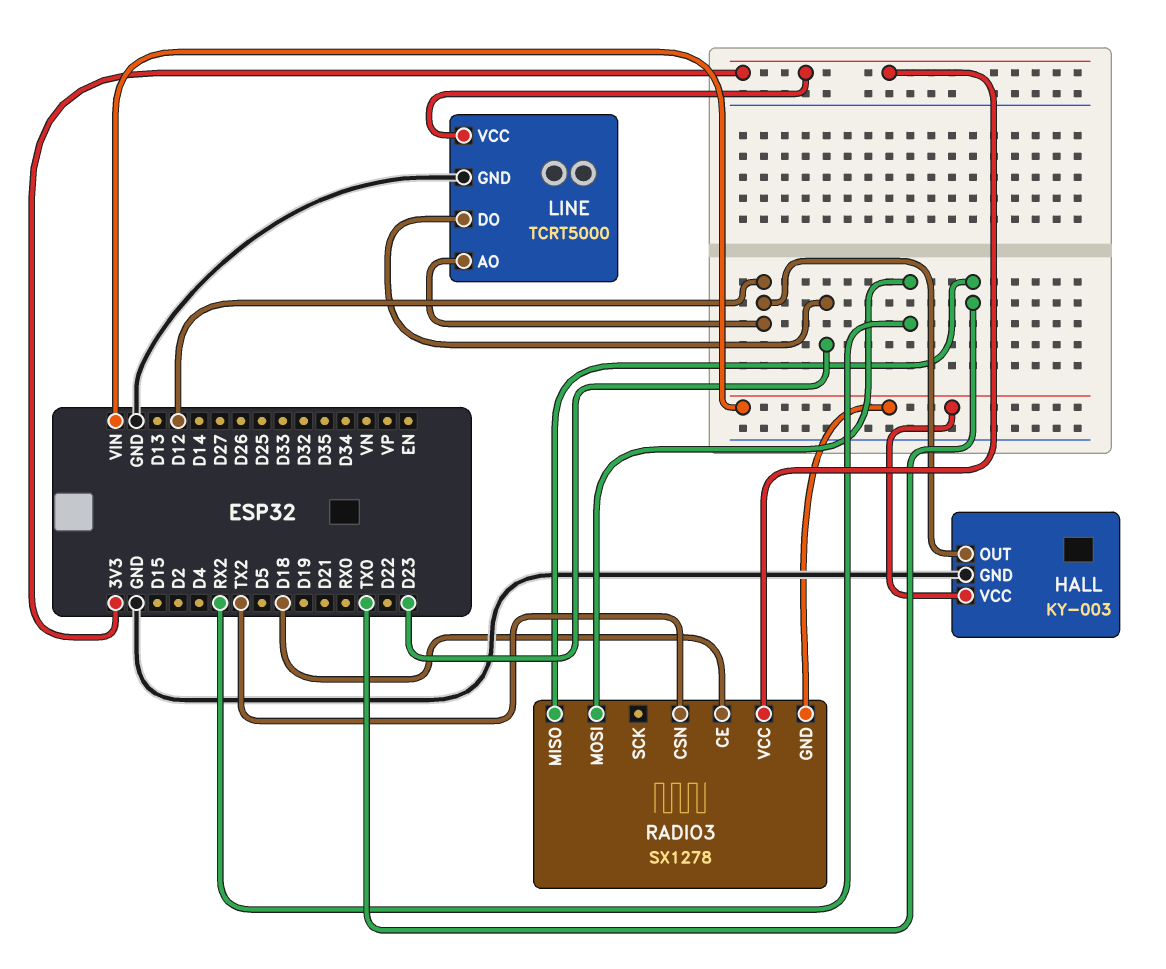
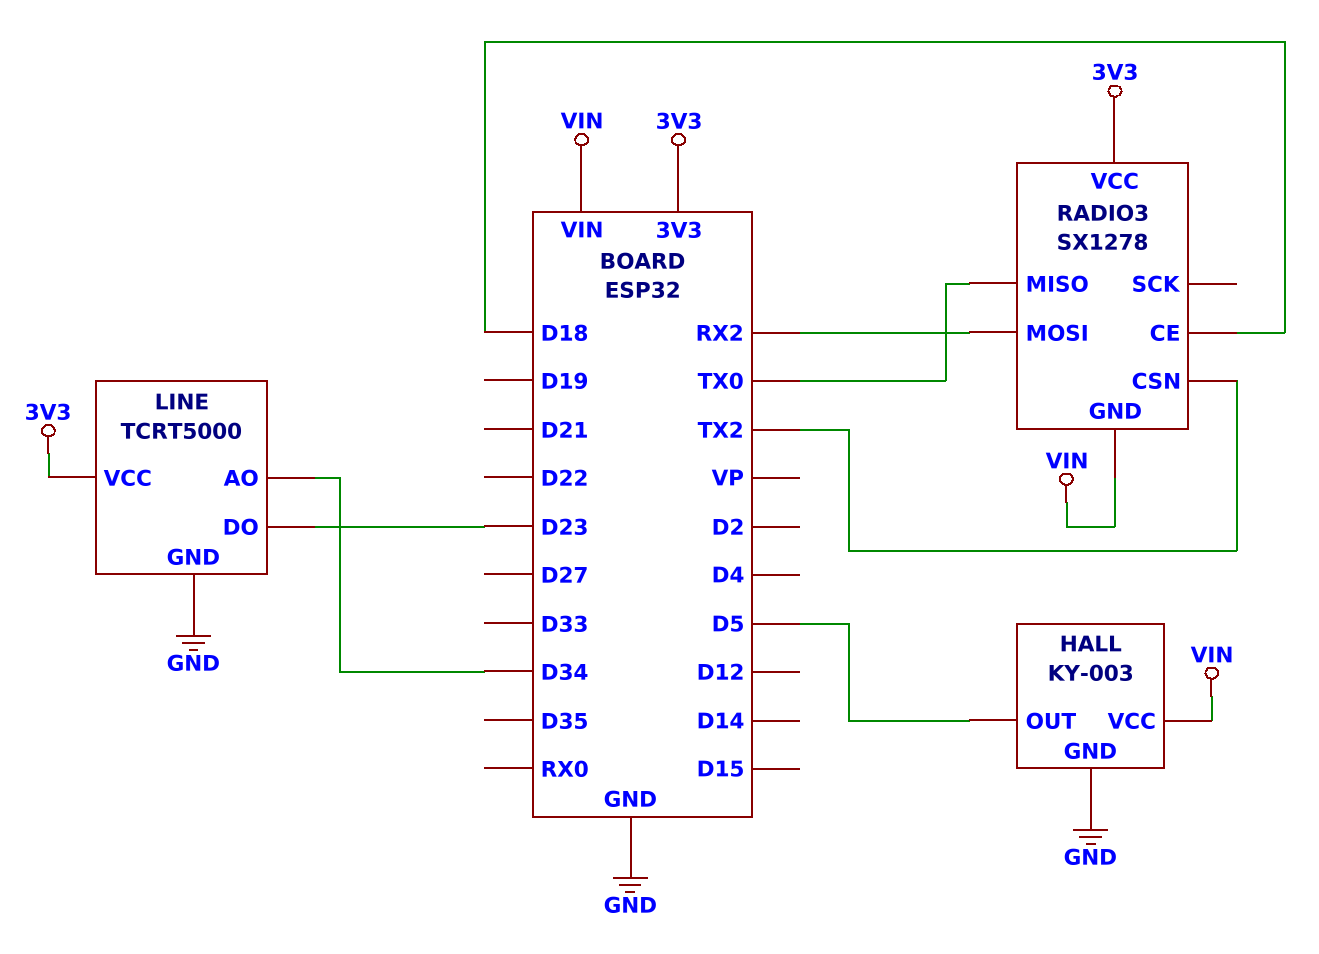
HALL pin OUT: D12 -> D5
LINE pin AO: D12 -> D34

